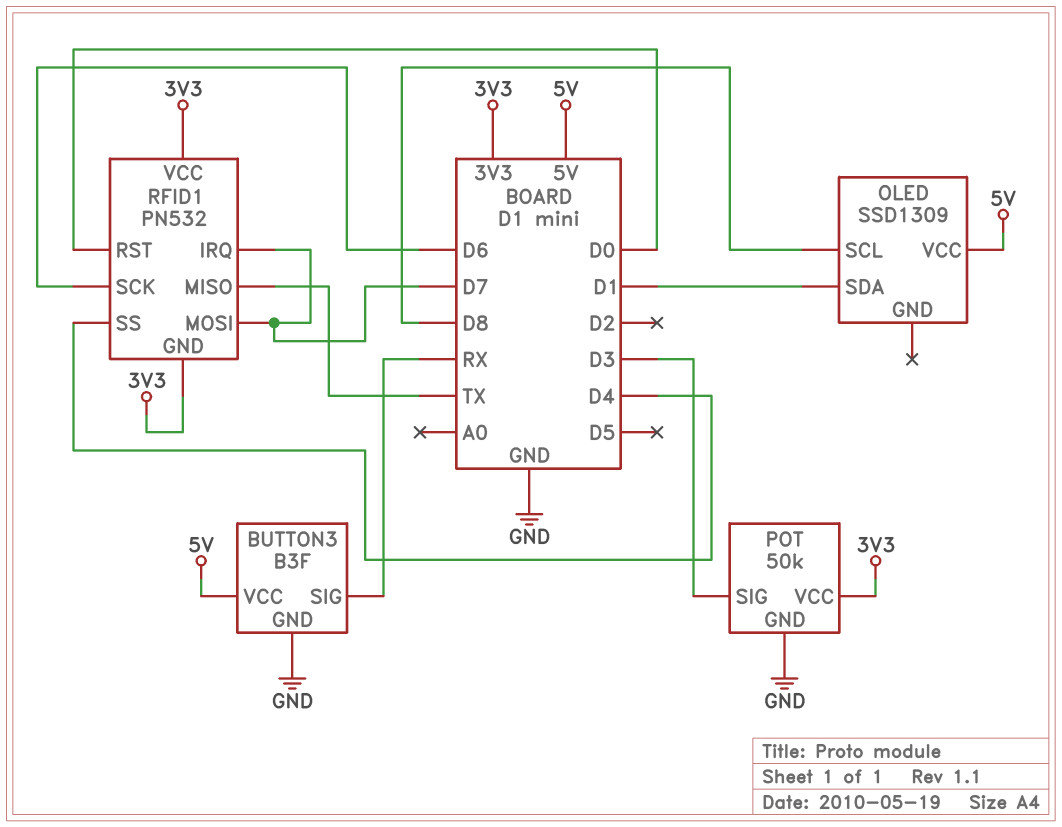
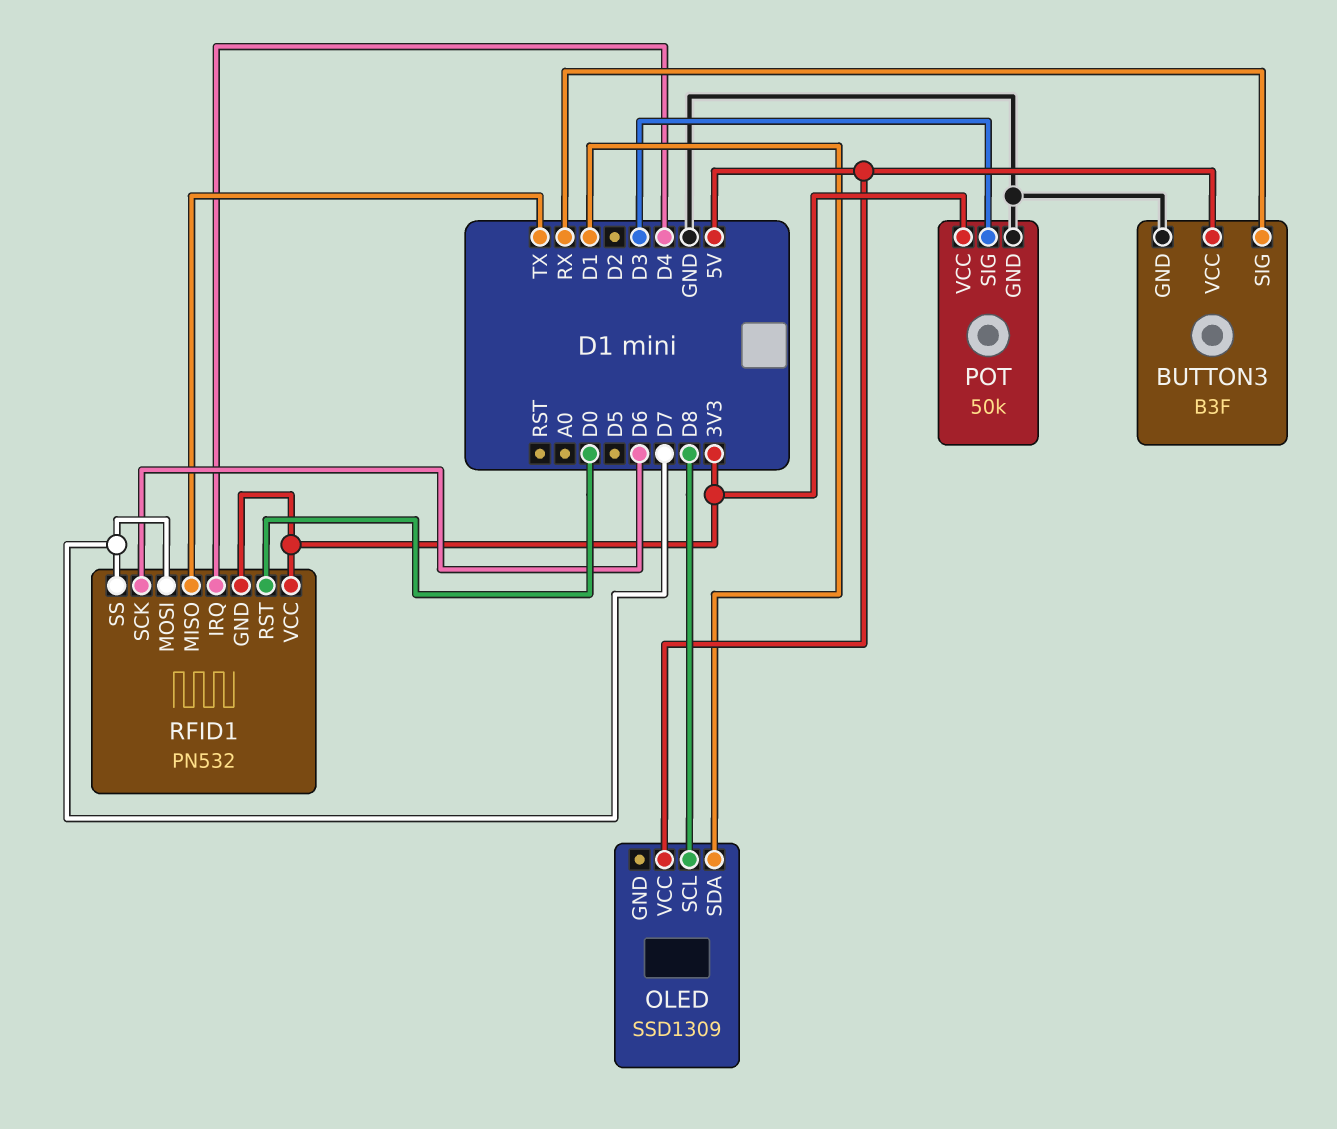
RFID1 pin IRQ: D7 -> D4
RFID1 pin SS: D4 -> D7

